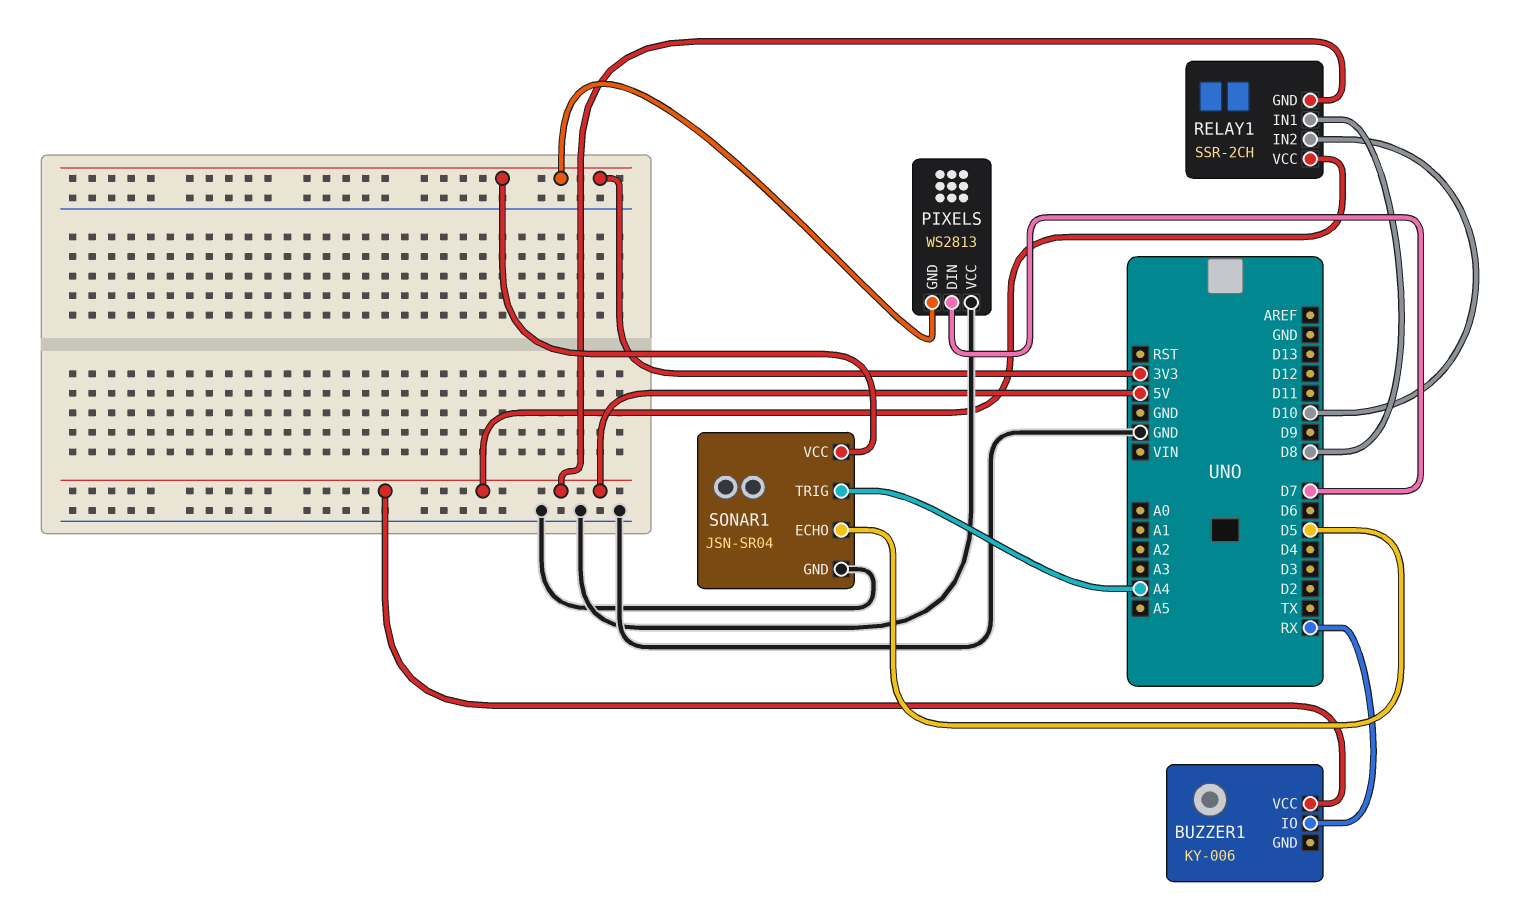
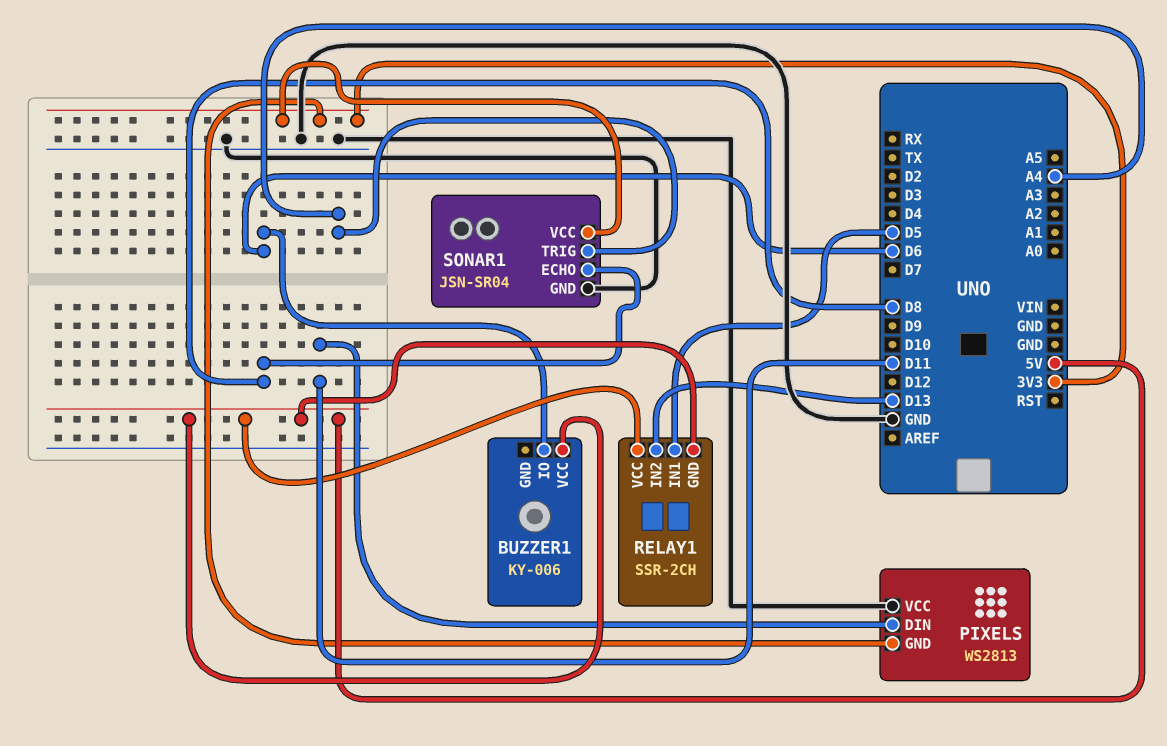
BUZZER1 pin IO: RX -> D6
PIXELS pin DIN: D7 -> D11
RELAY1 pin IN1: D8 -> D5
RELAY1 pin IN2: D10 -> D13
SONAR1 pin ECHO: D5 -> D8

